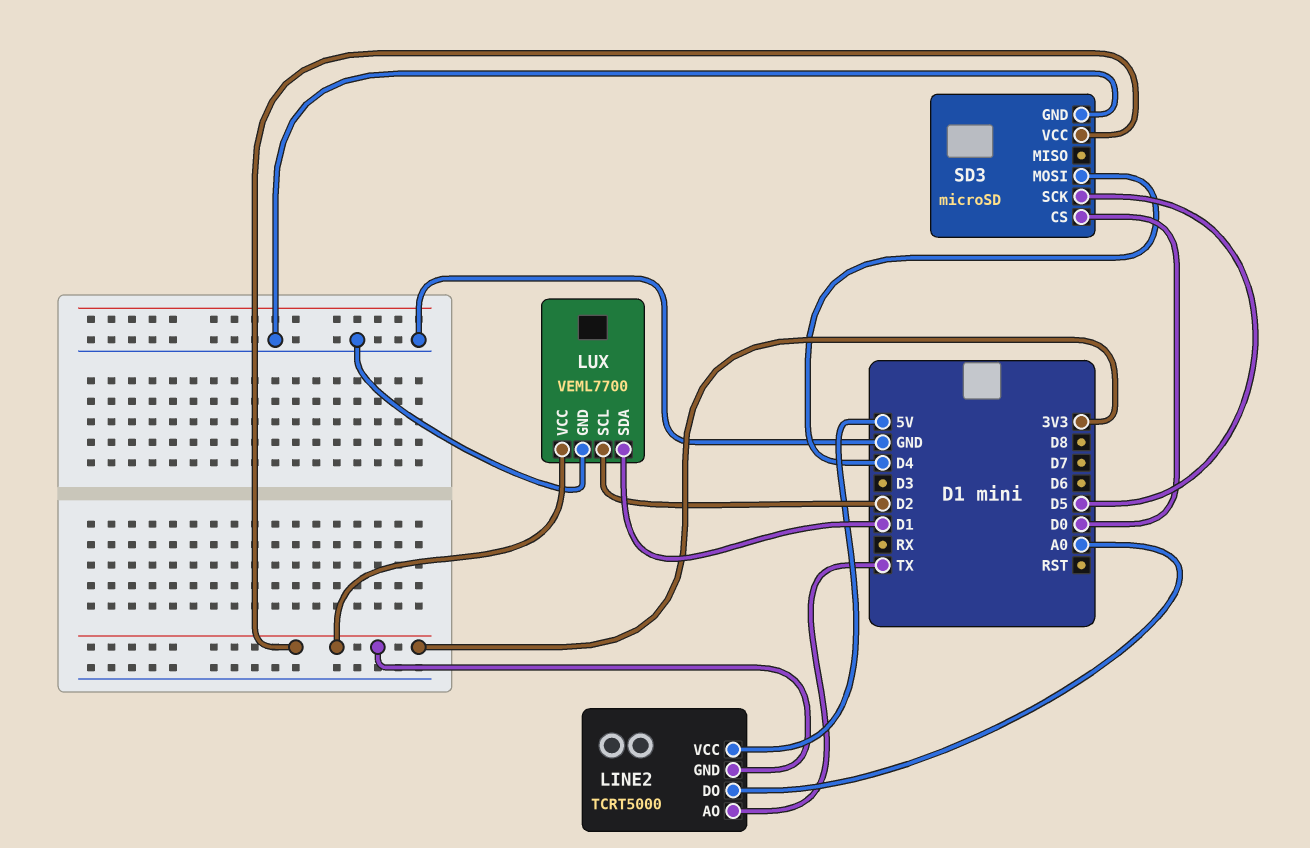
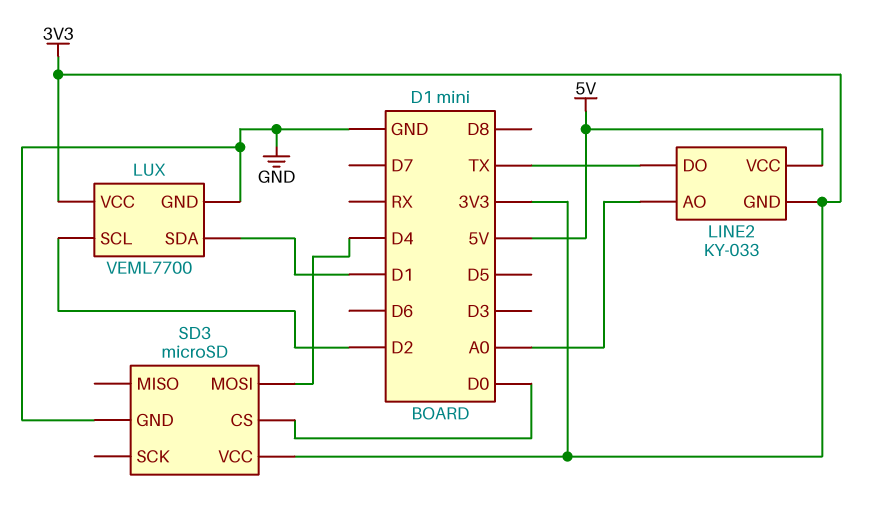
LINE2: TCRT5000 -> KY-033
LINE2 pin AO: TX -> A0
LINE2 pin DO: A0 -> TX
SD3 pin SCK: D5 -> none

